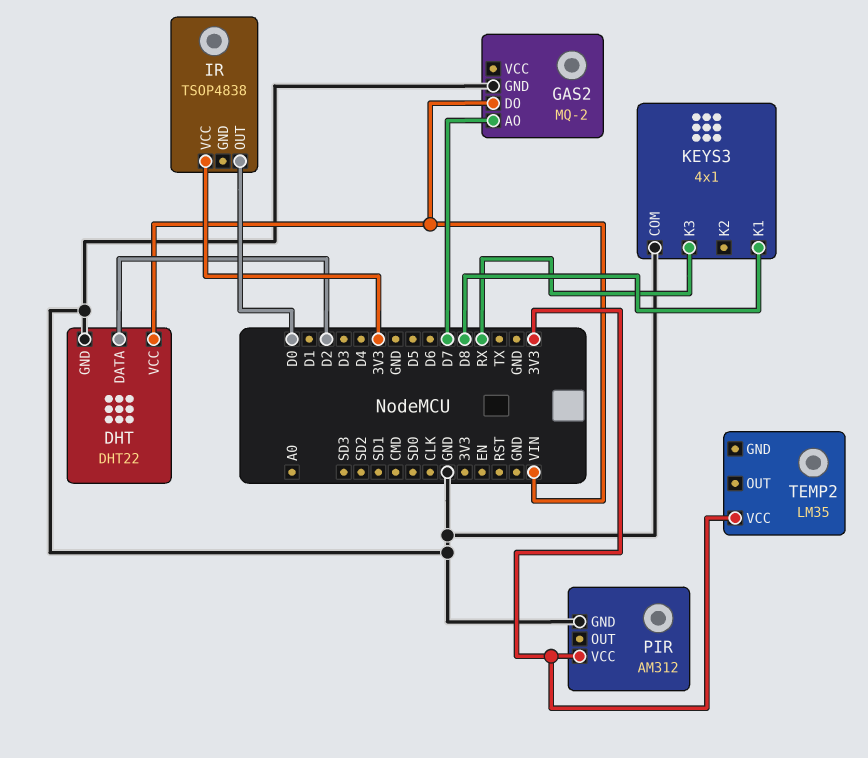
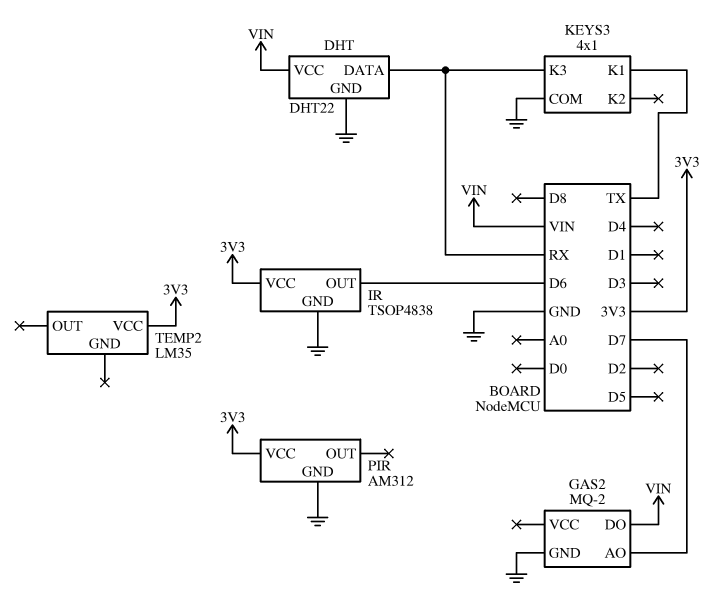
DHT pin DATA: D2 -> RX
IR pin GND: none -> GND
IR pin OUT: D0 -> D6
KEYS3 pin K1: D8 -> TX

